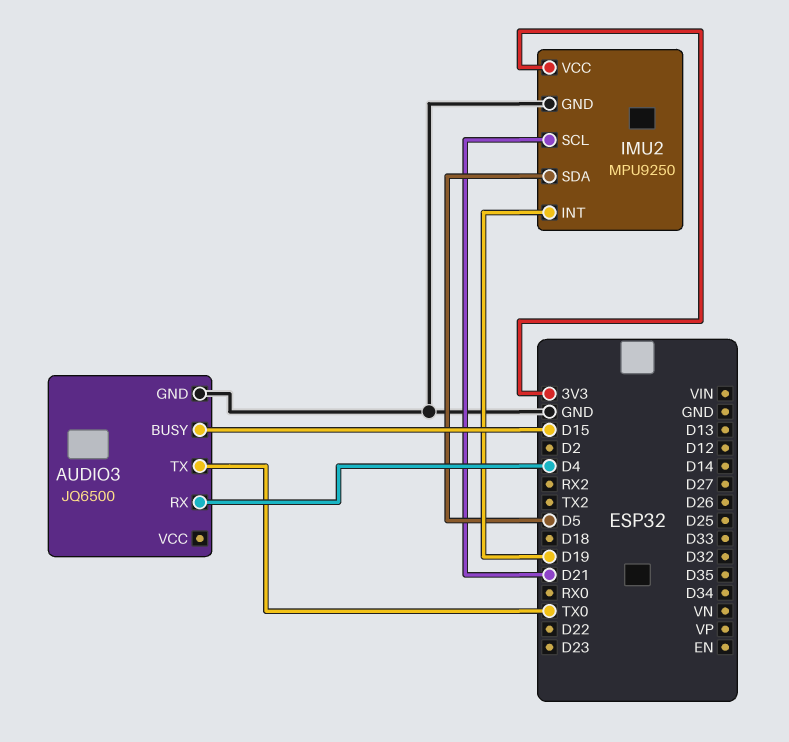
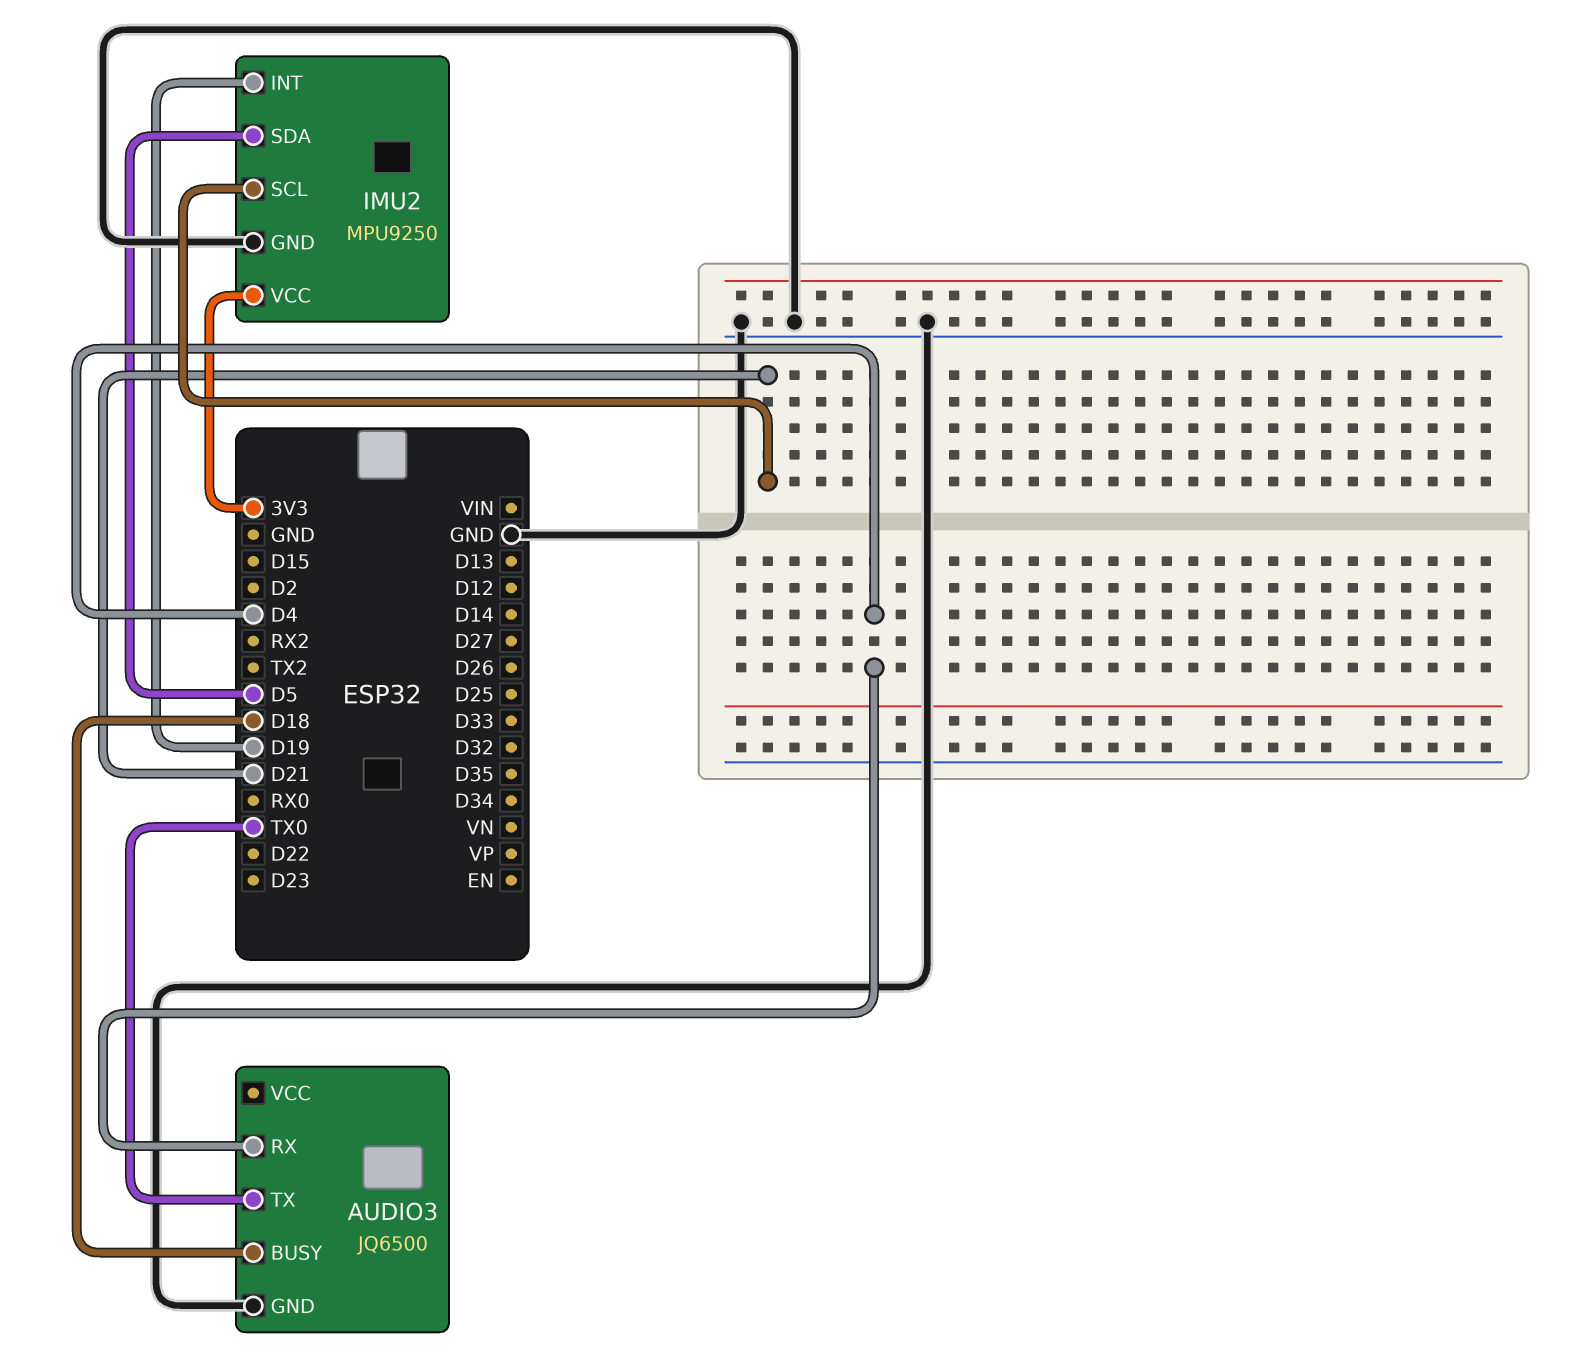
AUDIO3 pin BUSY: D15 -> D18

